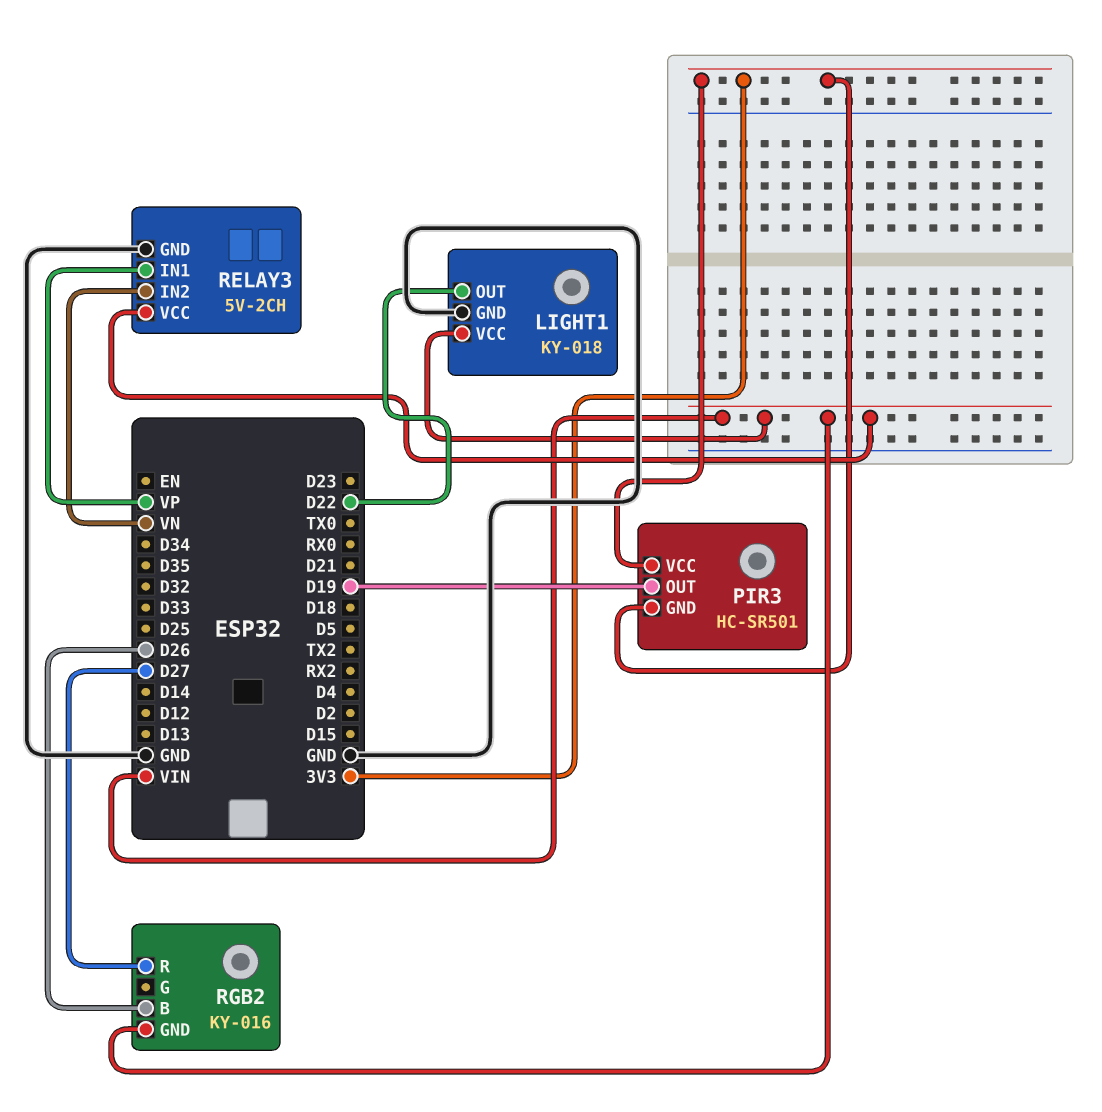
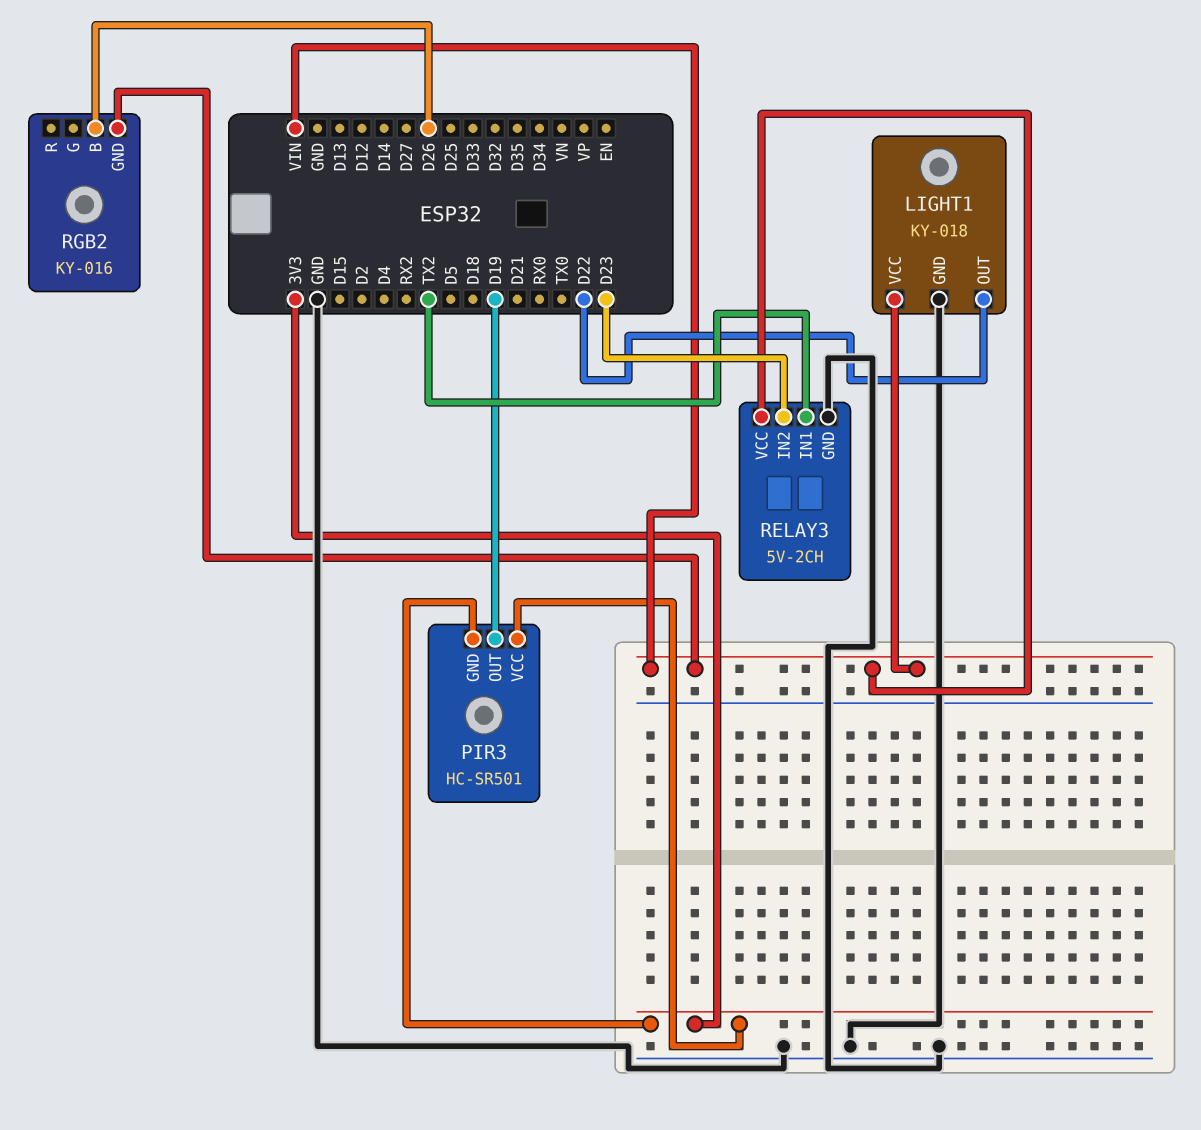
RELAY3 pin IN1: VP -> TX2
RELAY3 pin IN2: VN -> D23
RGB2 pin R: D27 -> none

